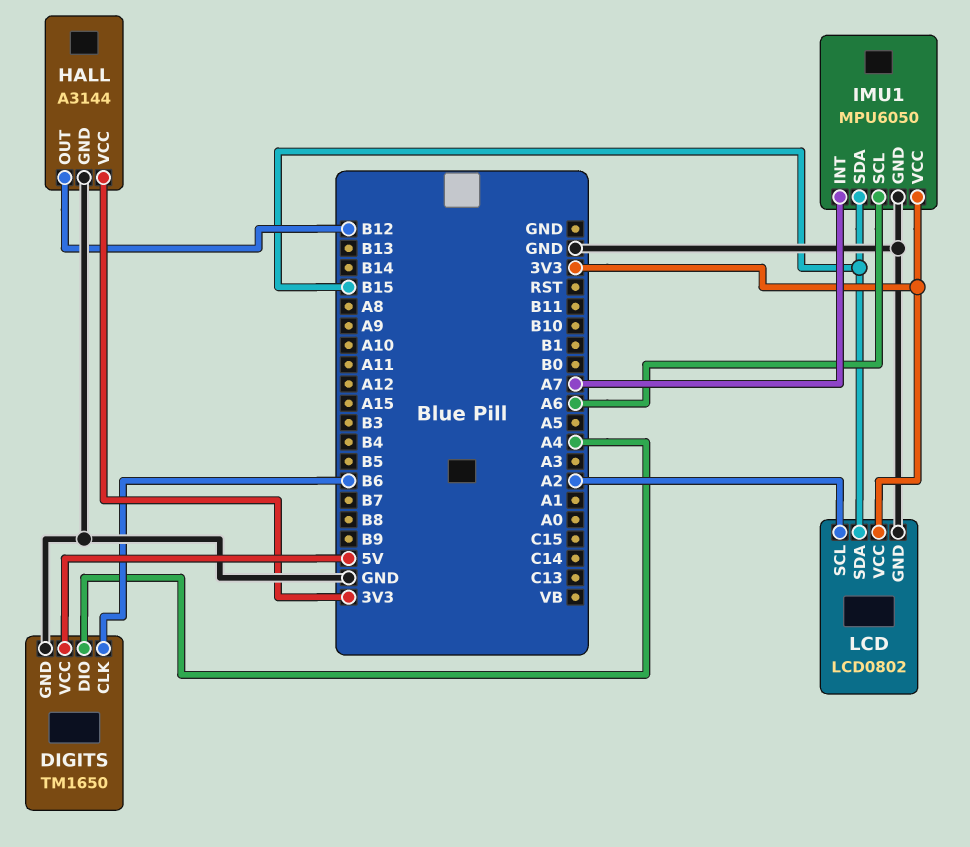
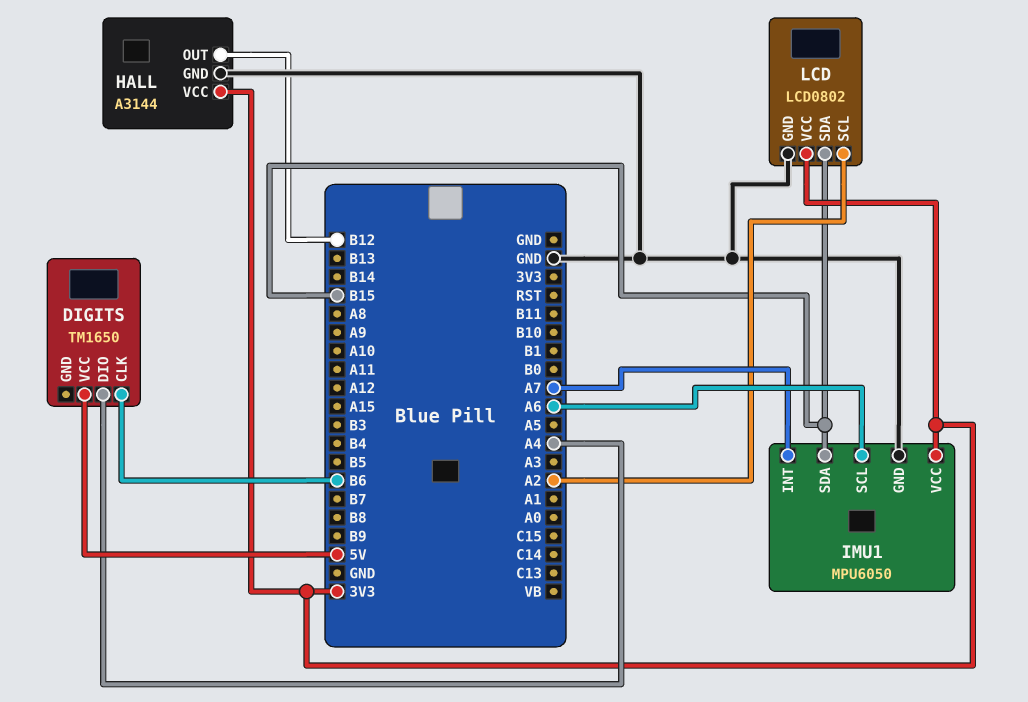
DIGITS pin GND: GND -> none

